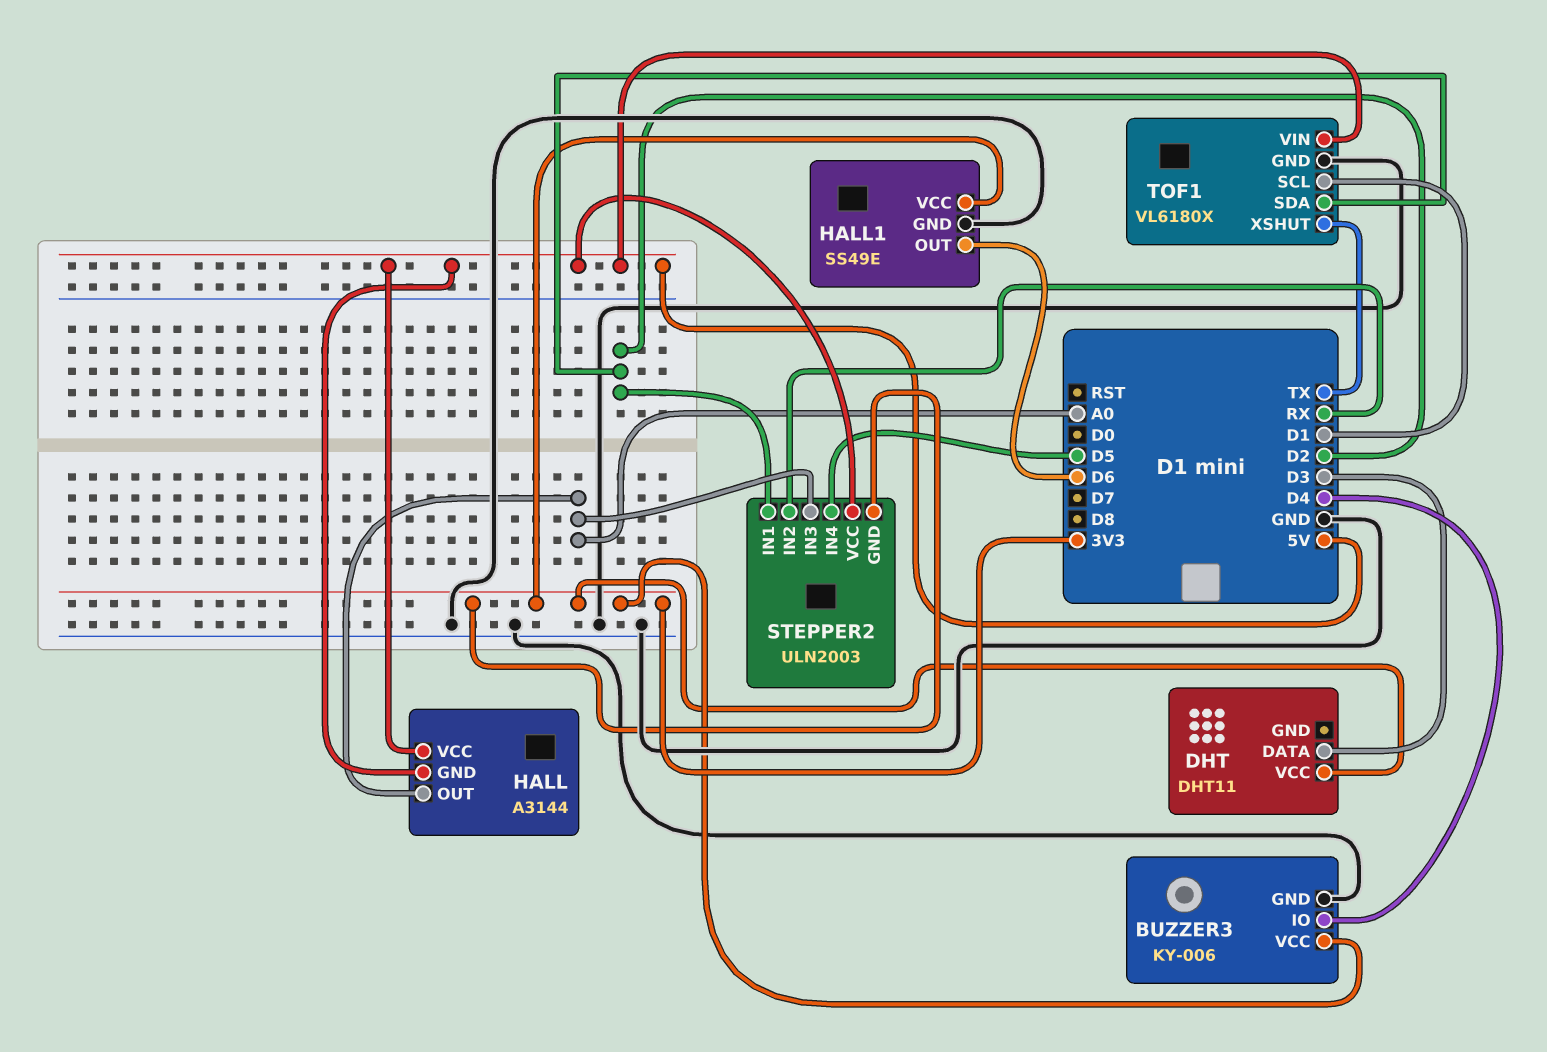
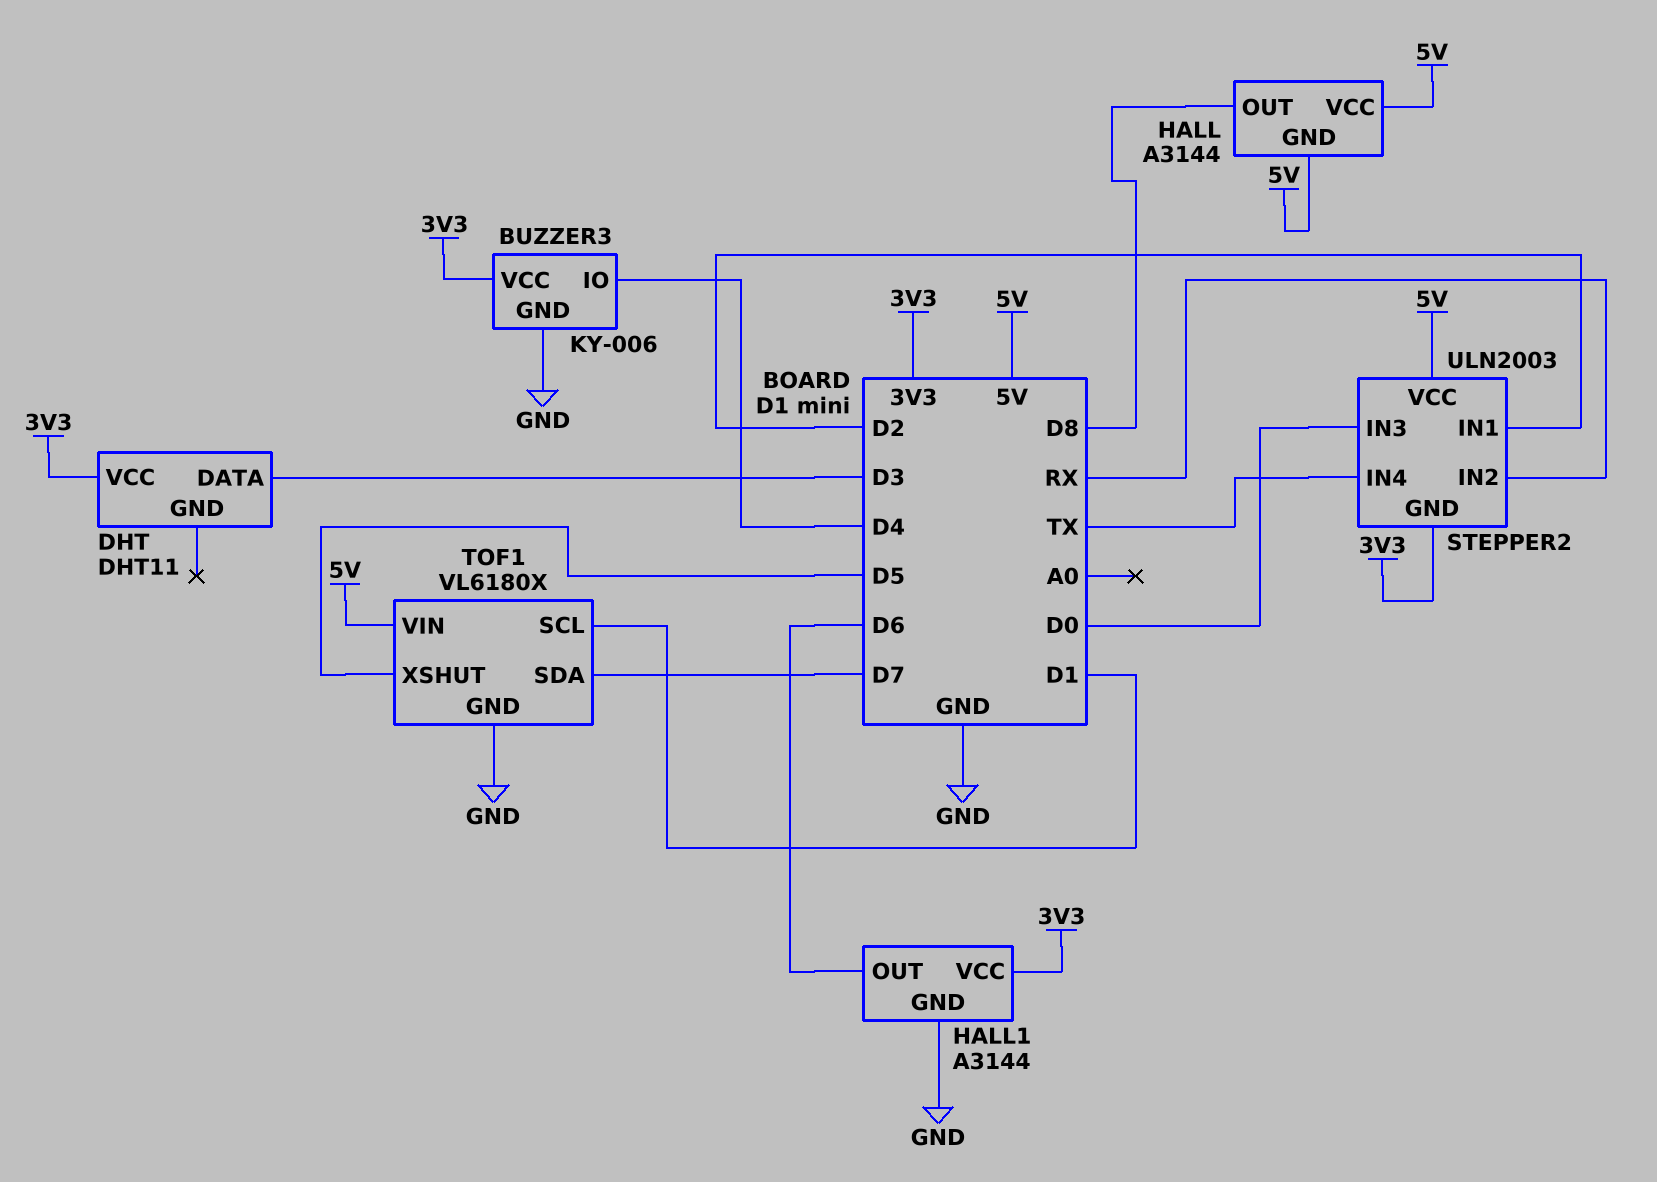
HALL pin OUT: A0 -> D8
HALL1: SS49E -> A3144
STEPPER2 pin IN3: A0 -> D0
STEPPER2 pin IN4: D5 -> TX
TOF1 pin SDA: D2 -> D7
TOF1 pin XSHUT: TX -> D5

